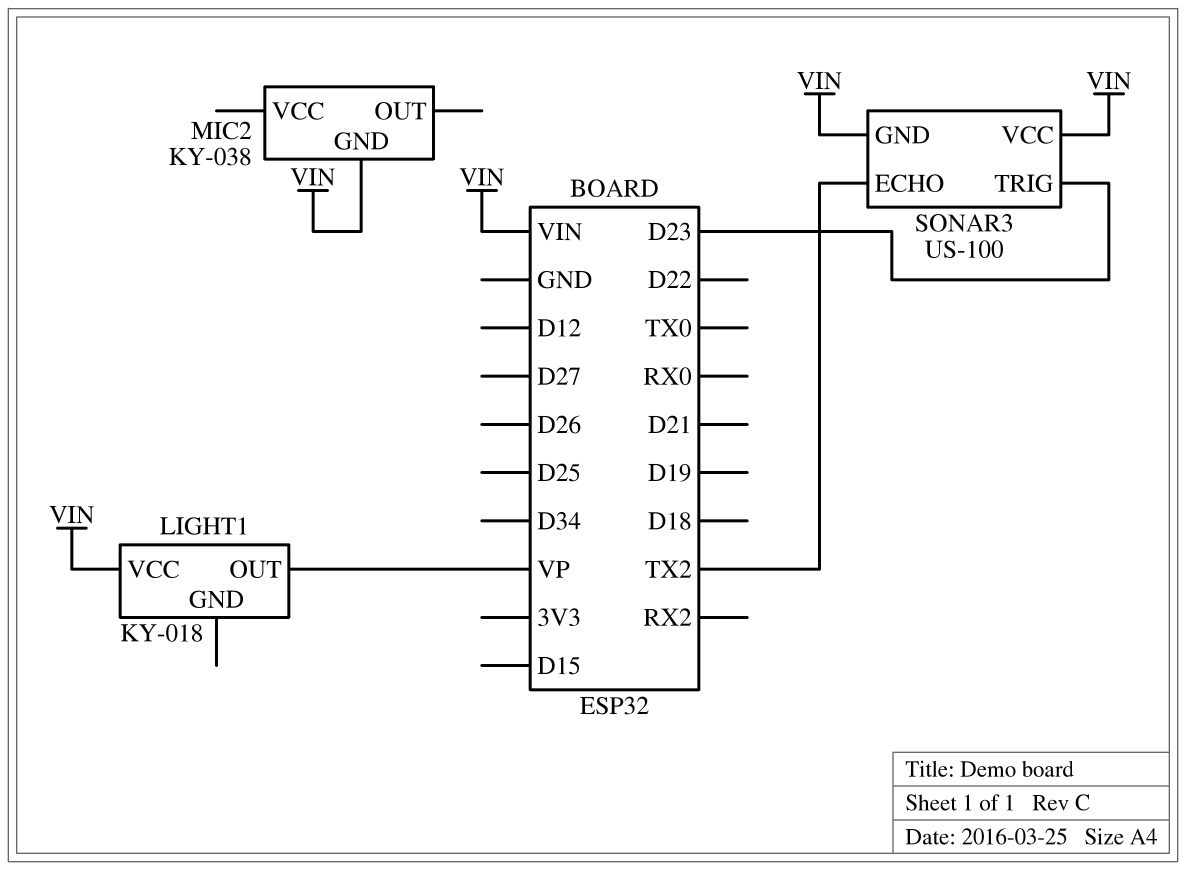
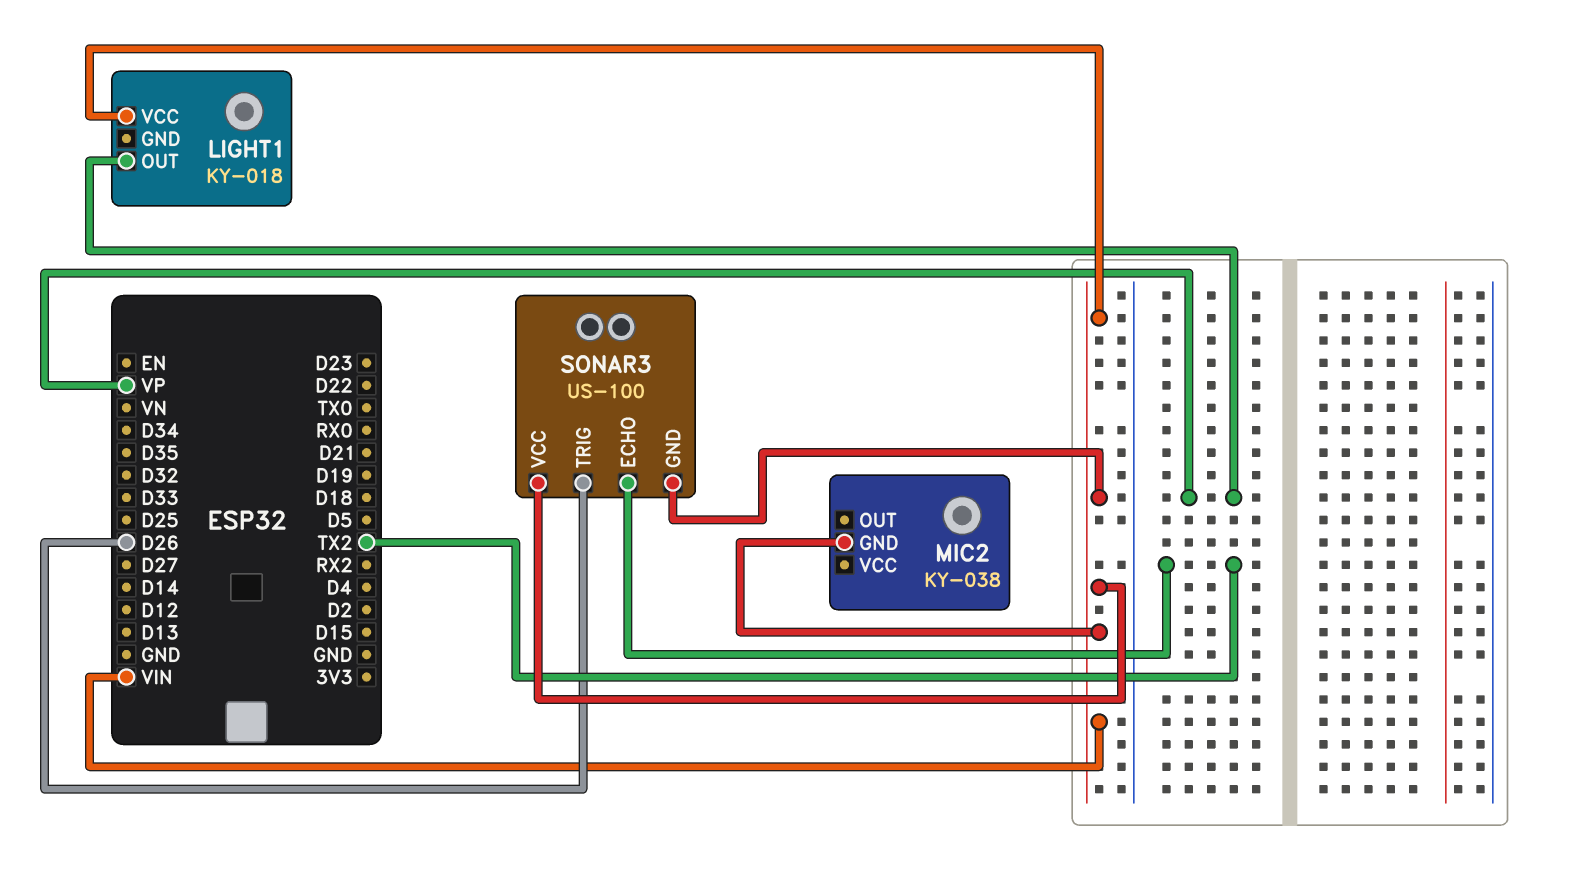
SONAR3 pin TRIG: D23 -> D26

